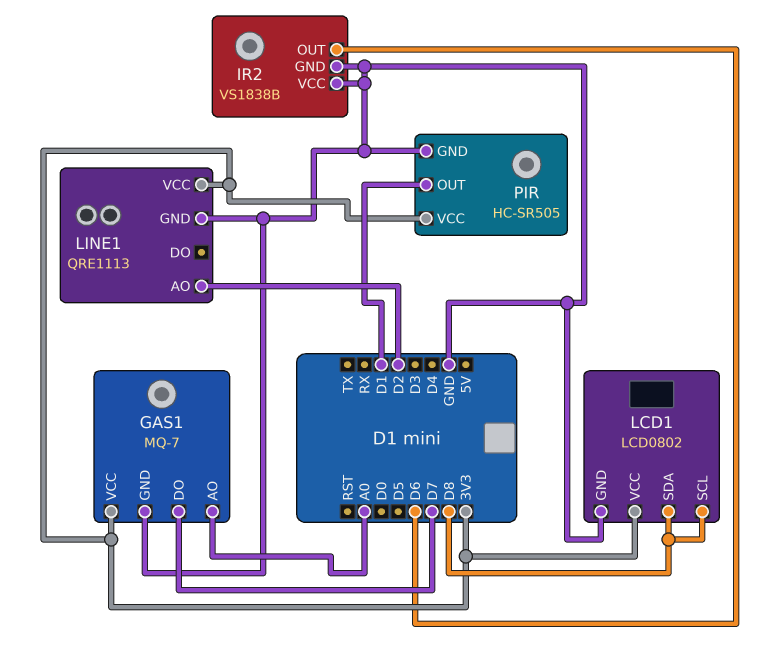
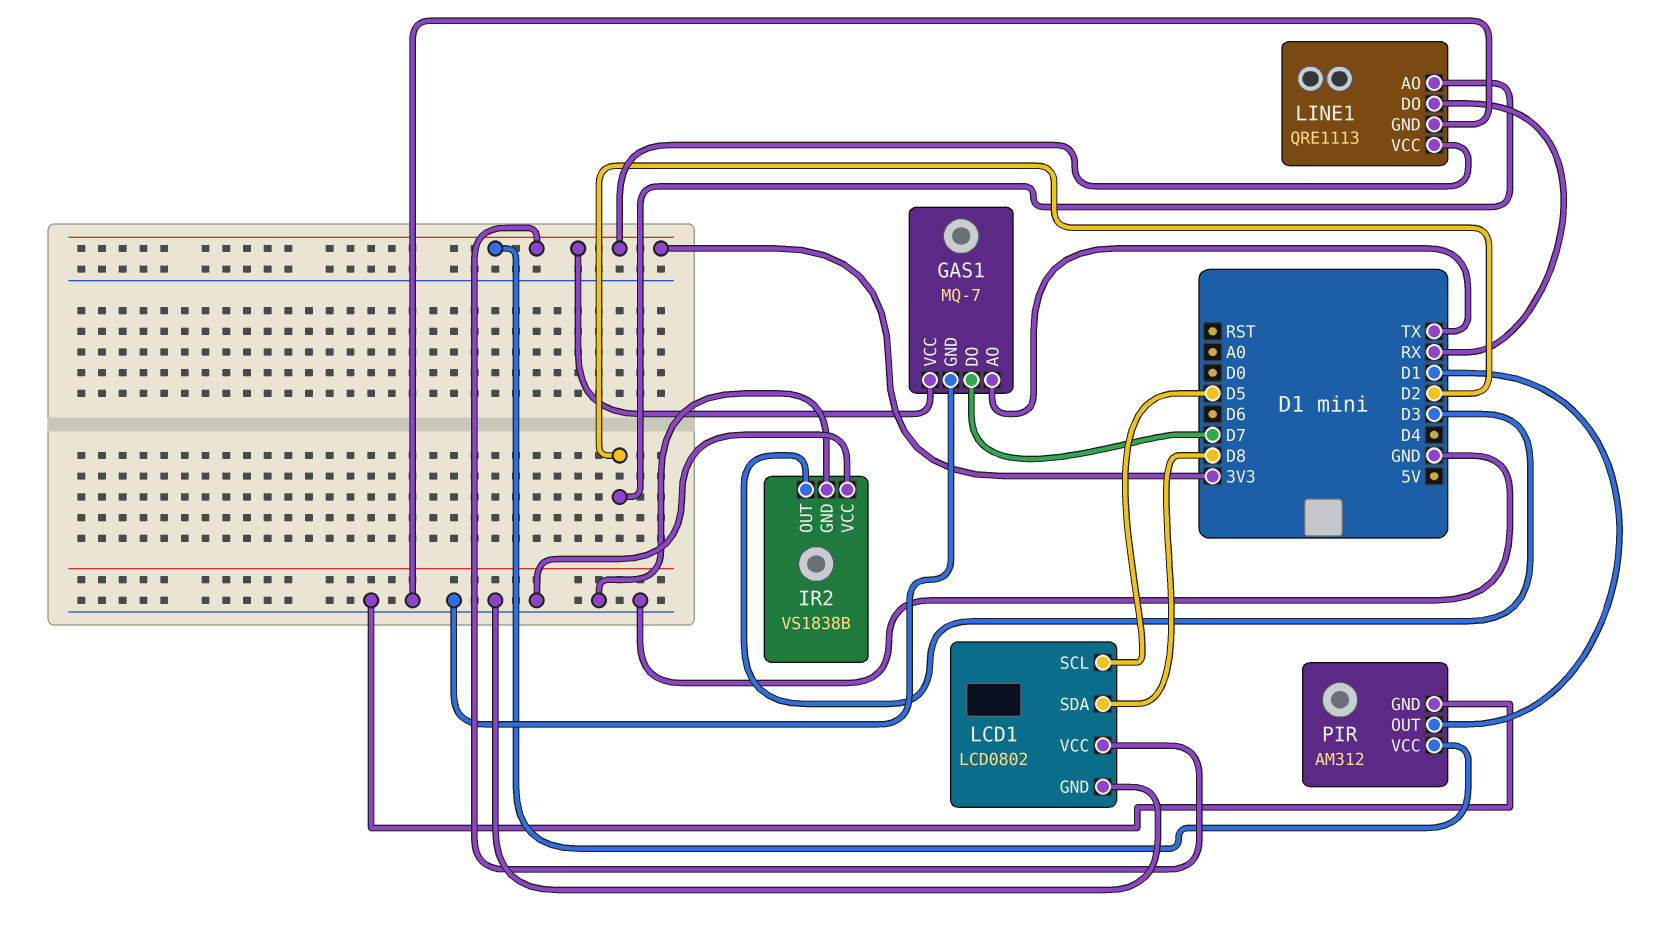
GAS1 pin AO: A0 -> TX
IR2 pin OUT: D6 -> D3
LCD1 pin SCL: D8 -> D5
LINE1 pin DO: none -> RX
PIR: HC-SR505 -> AM312

